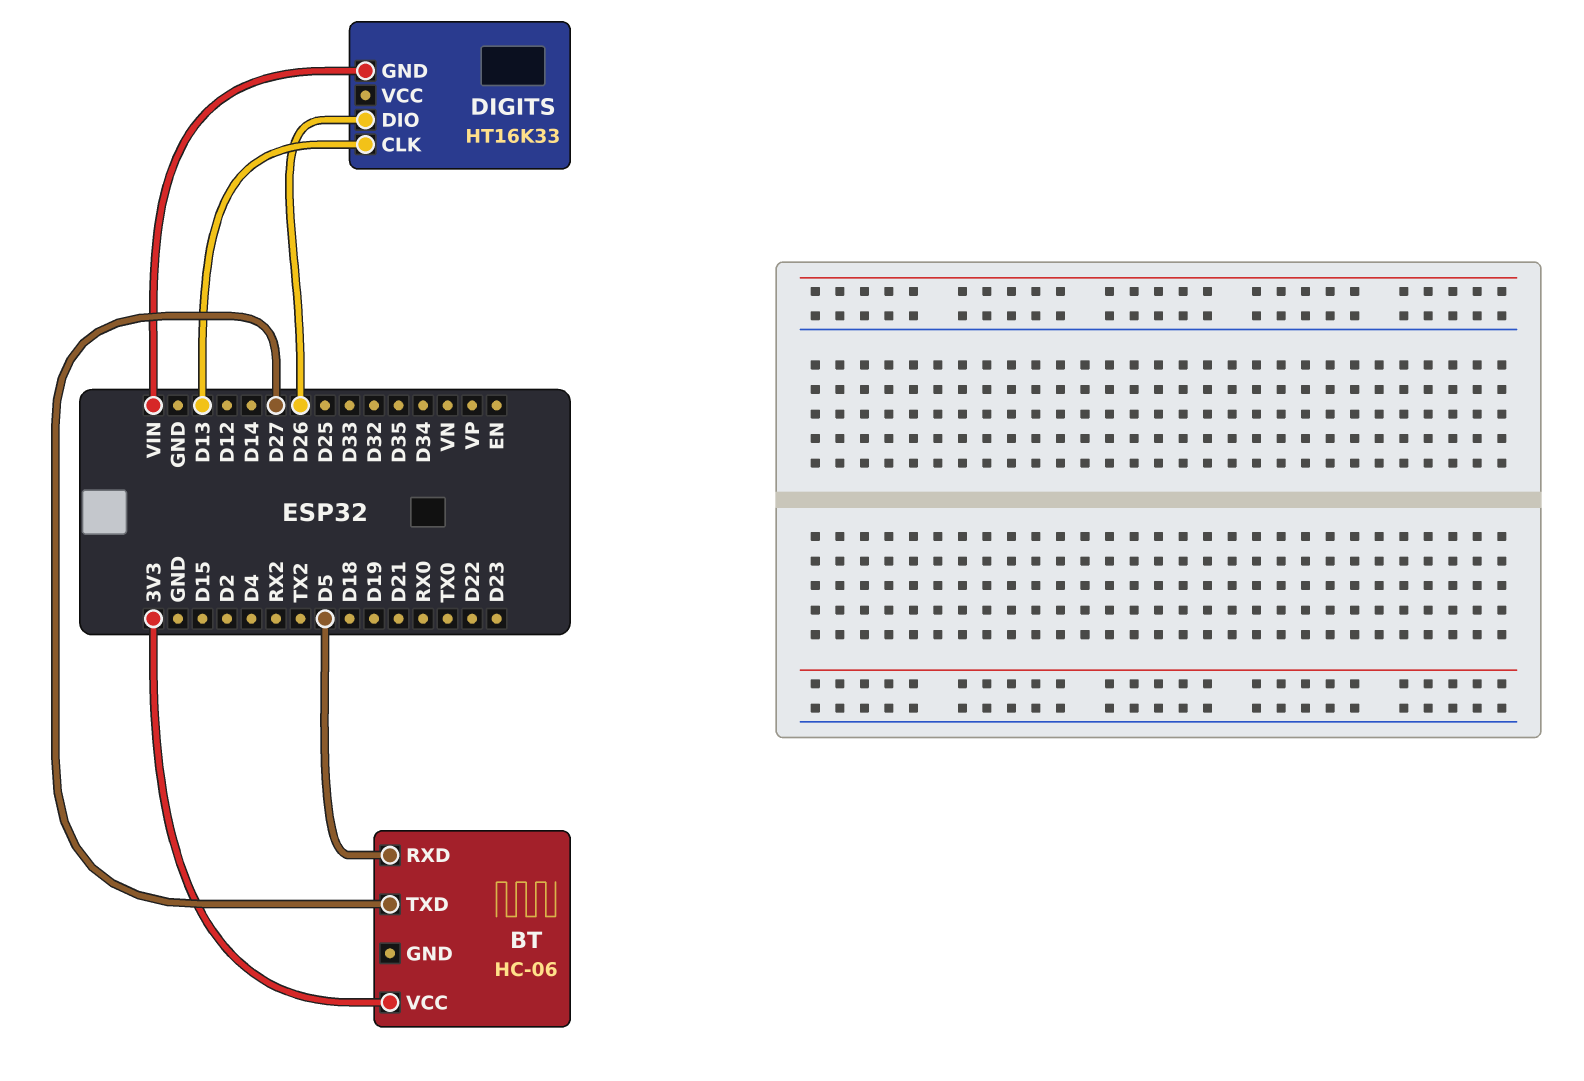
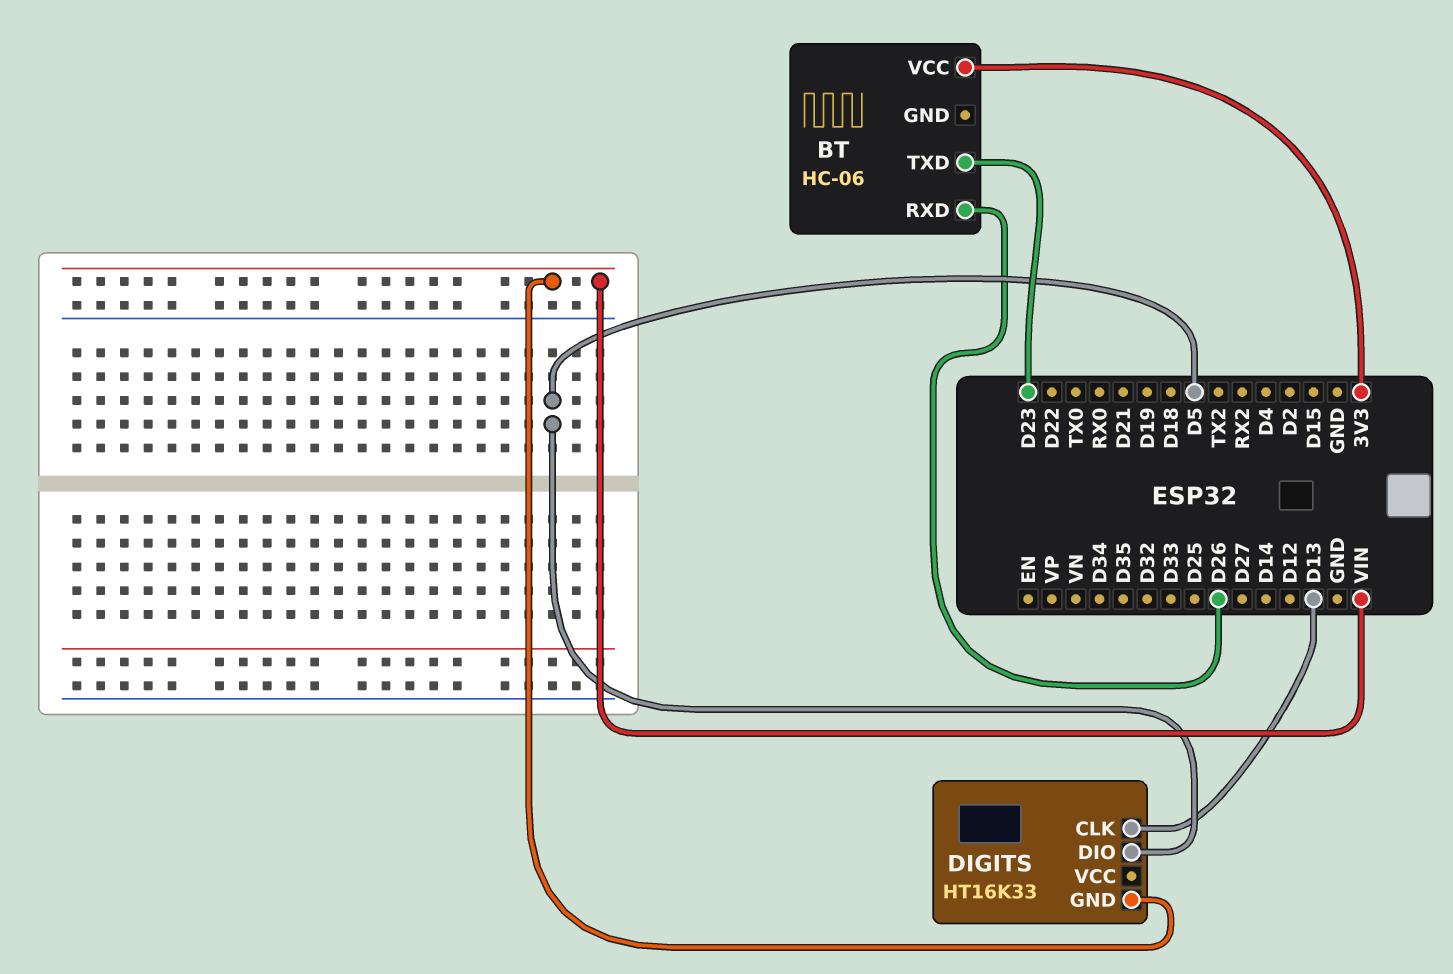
BT pin RXD: D5 -> D26
BT pin TXD: D27 -> D23
DIGITS pin DIO: D26 -> D5

